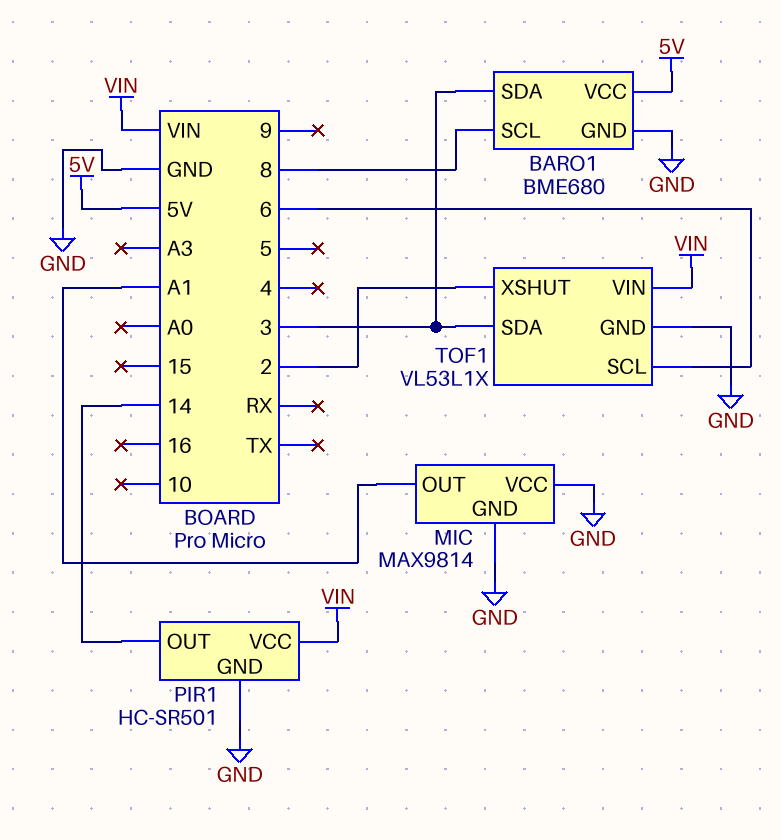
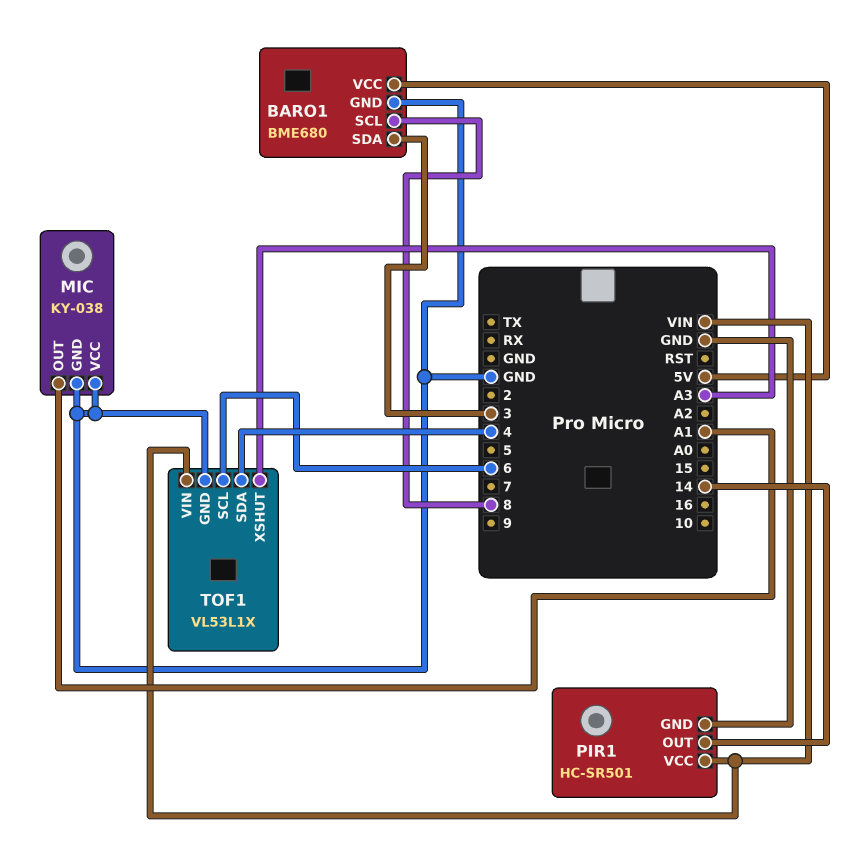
MIC: MAX9814 -> KY-038
TOF1 pin SDA: 3 -> 4
TOF1 pin XSHUT: 2 -> A3

